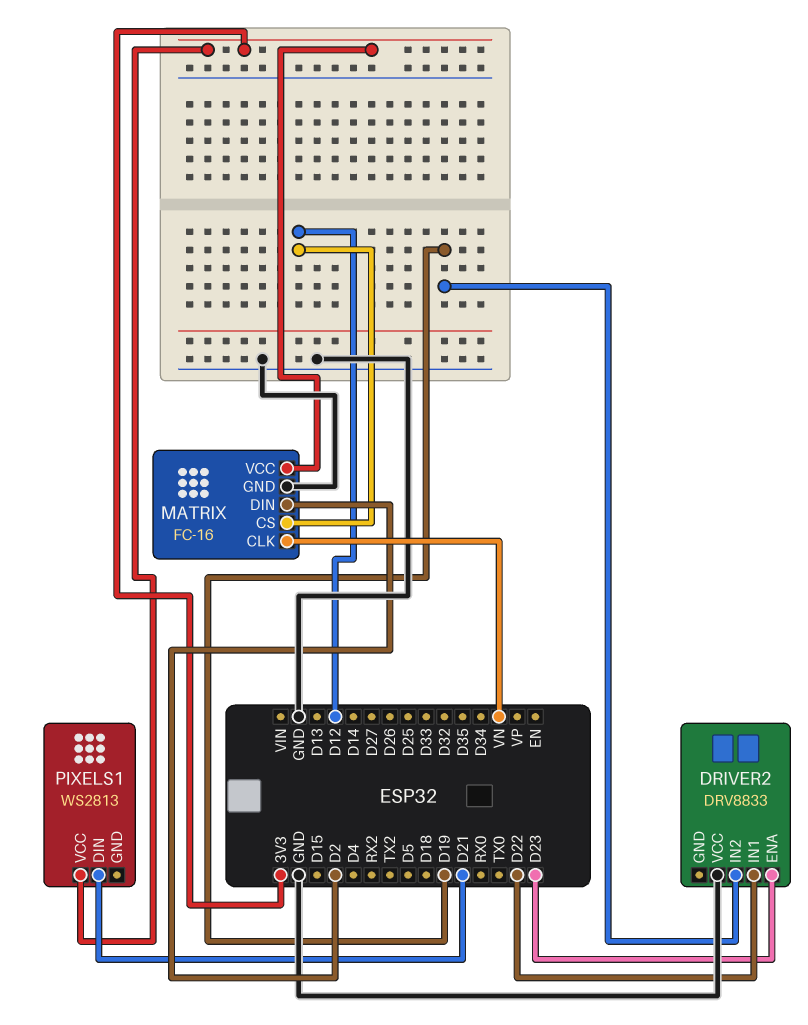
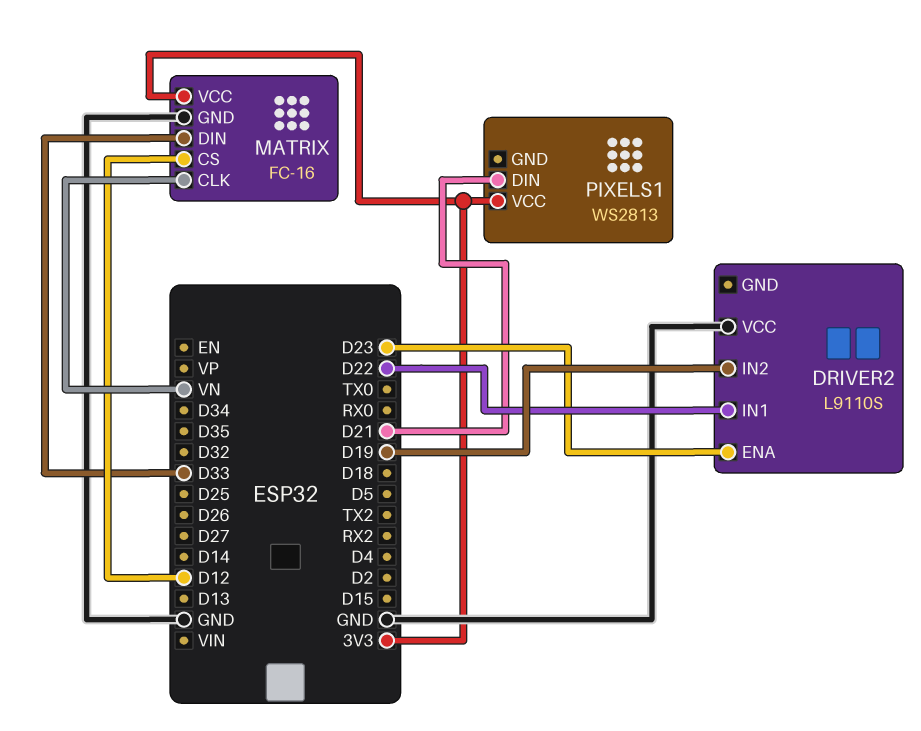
DRIVER2: DRV8833 -> L9110S
MATRIX pin DIN: D2 -> D33

